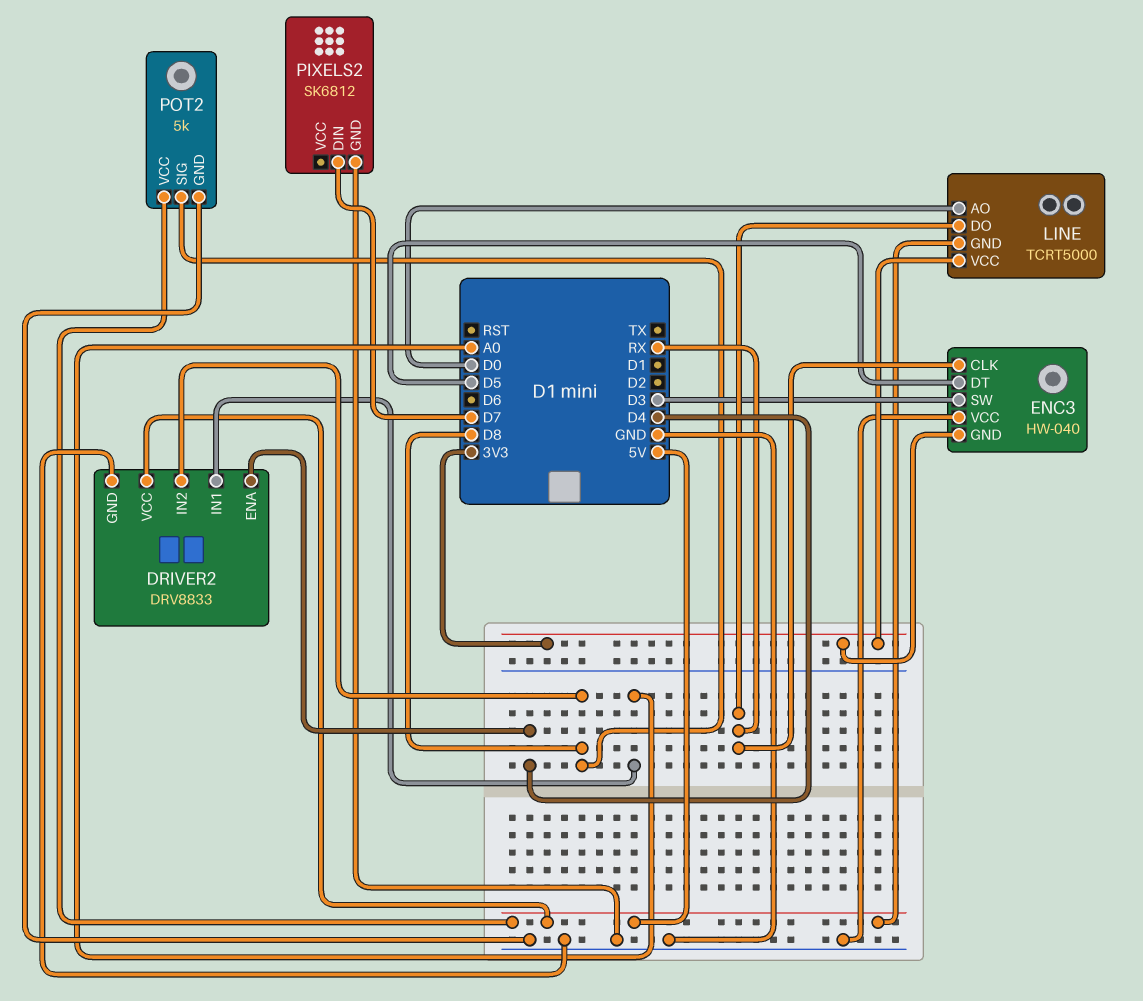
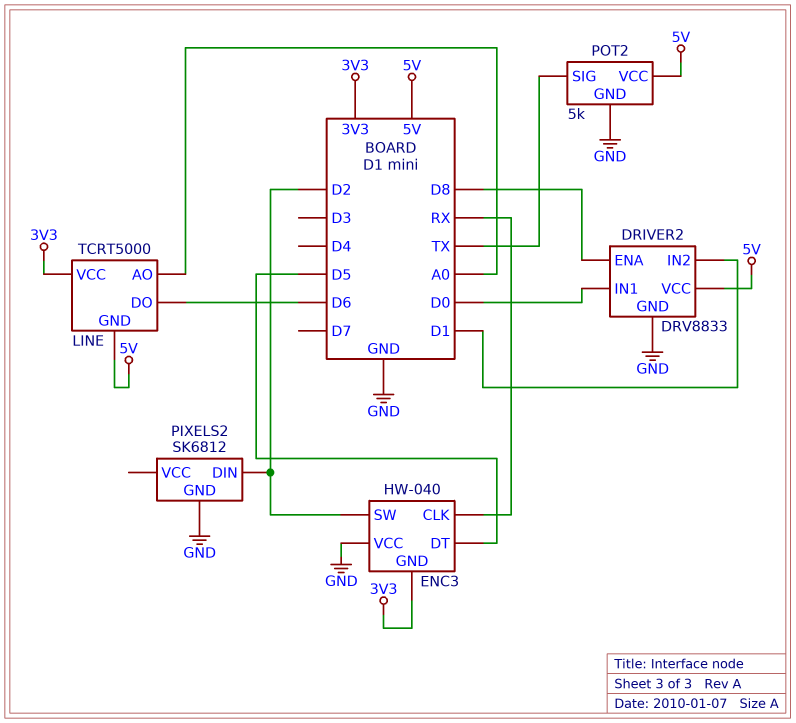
DRIVER2 pin ENA: D4 -> D8
DRIVER2 pin IN1: A0 -> D0
DRIVER2 pin IN2: D8 -> D1
ENC3 pin SW: D3 -> D2
LINE pin AO: D0 -> A0
LINE pin DO: RX -> D6
PIXELS2 pin DIN: D7 -> D2
POT2 pin SIG: D8 -> TX

